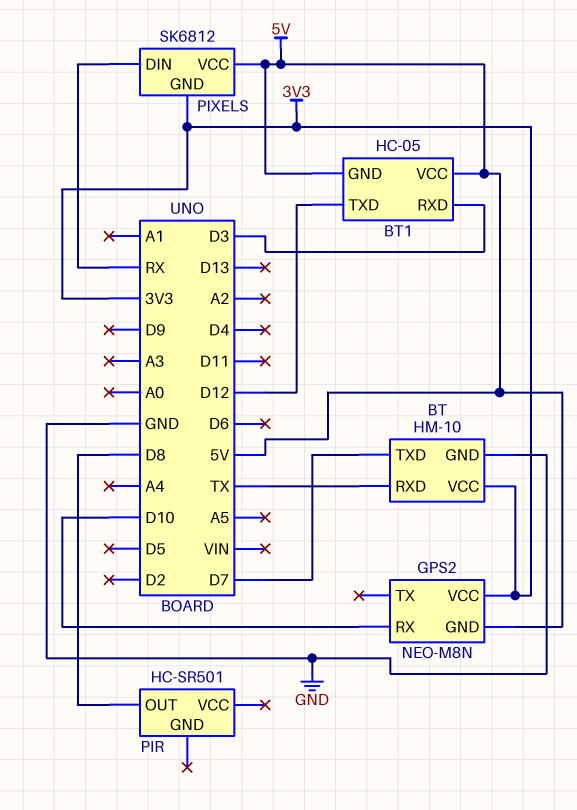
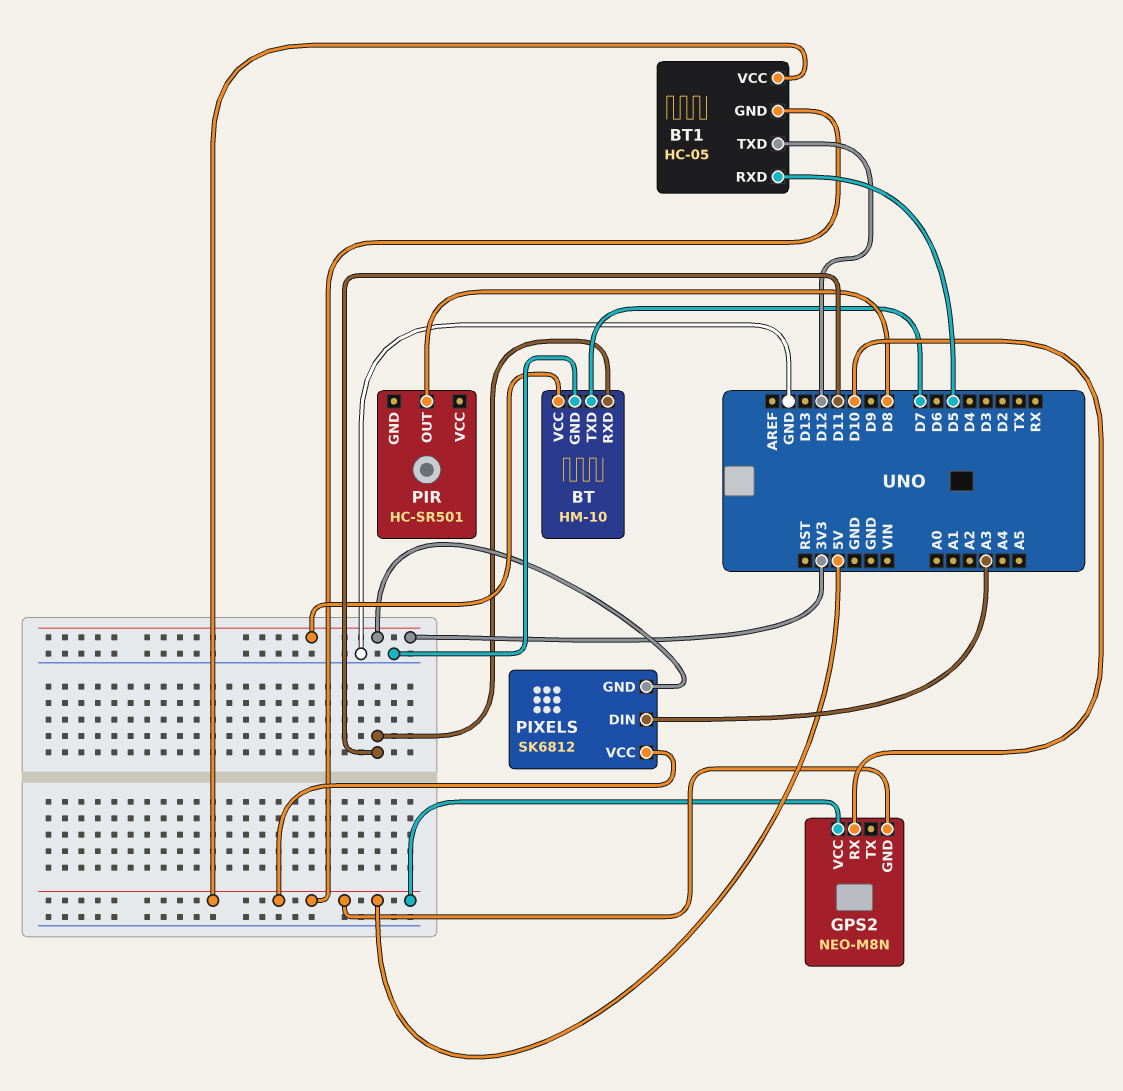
BT pin RXD: TX -> D11
BT1 pin RXD: D3 -> D5
GPS2 pin VCC: 3V3 -> 5V
PIXELS pin DIN: RX -> A3

